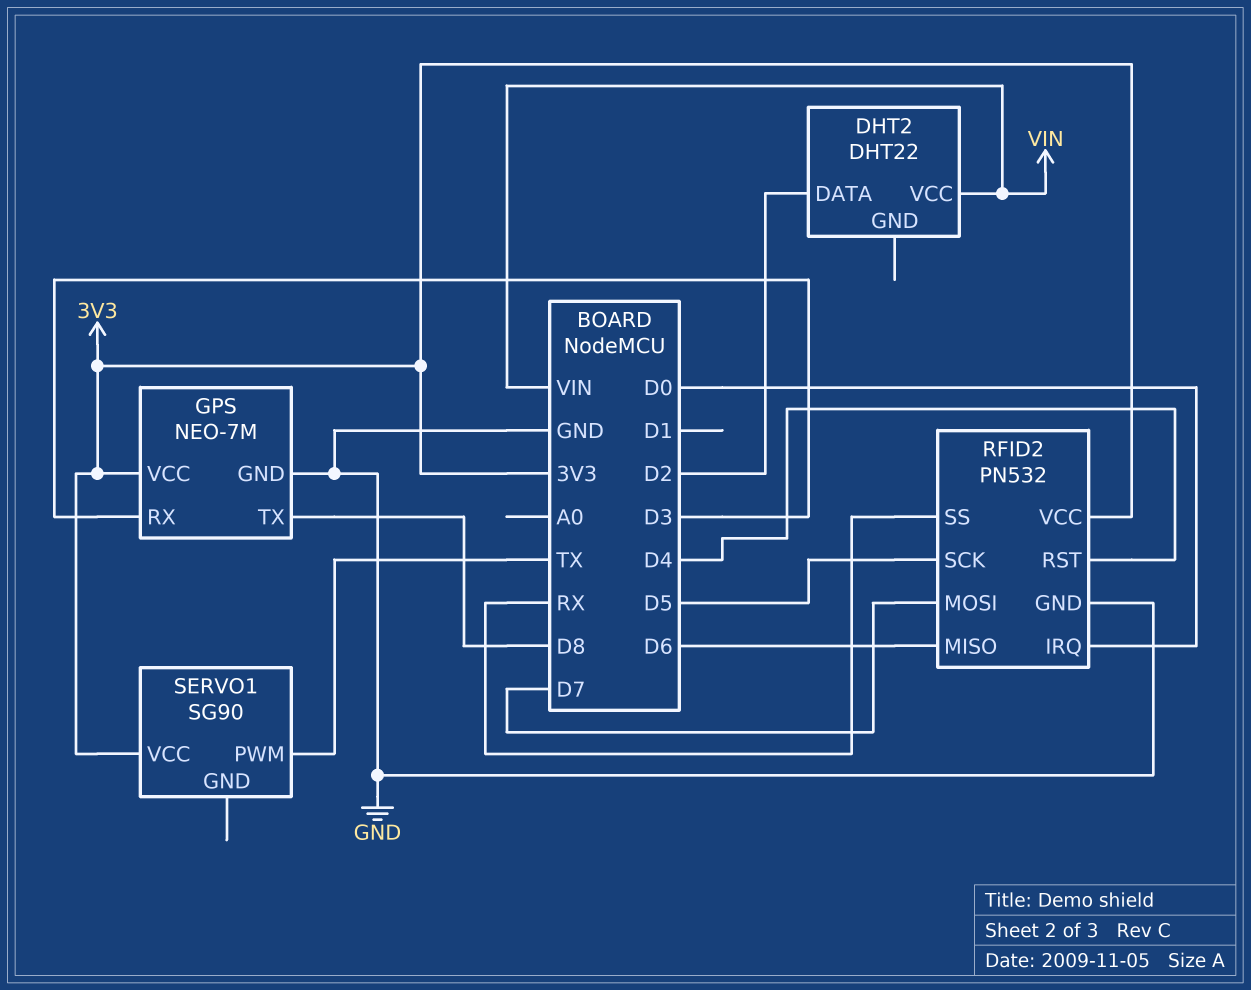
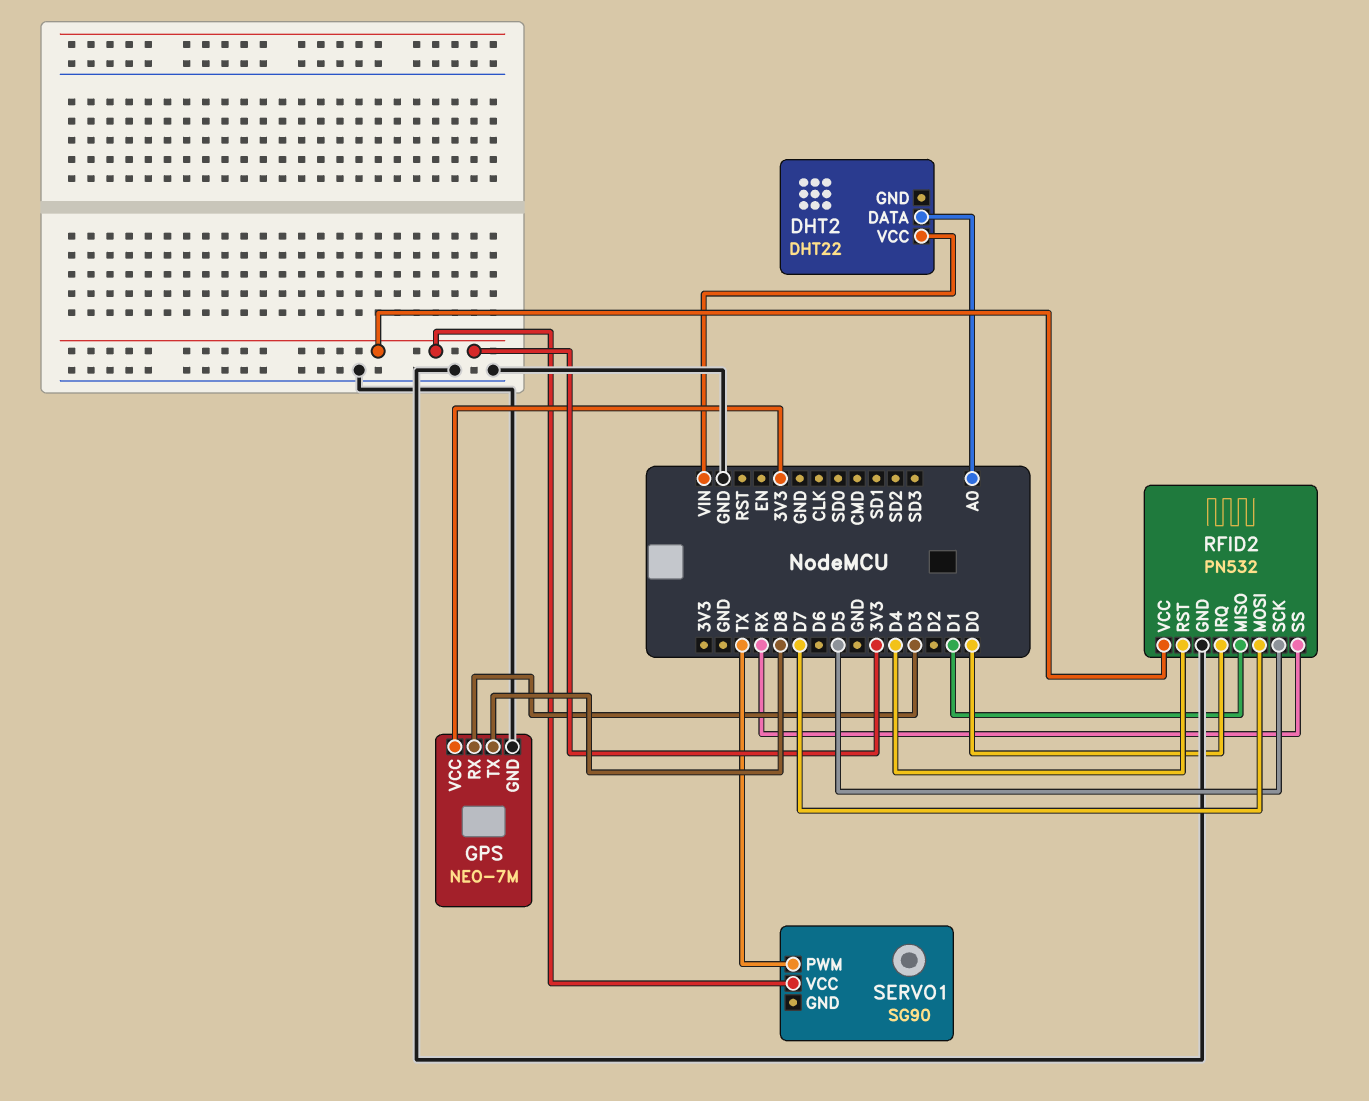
DHT2 pin DATA: D2 -> A0
RFID2 pin MISO: D6 -> D1

